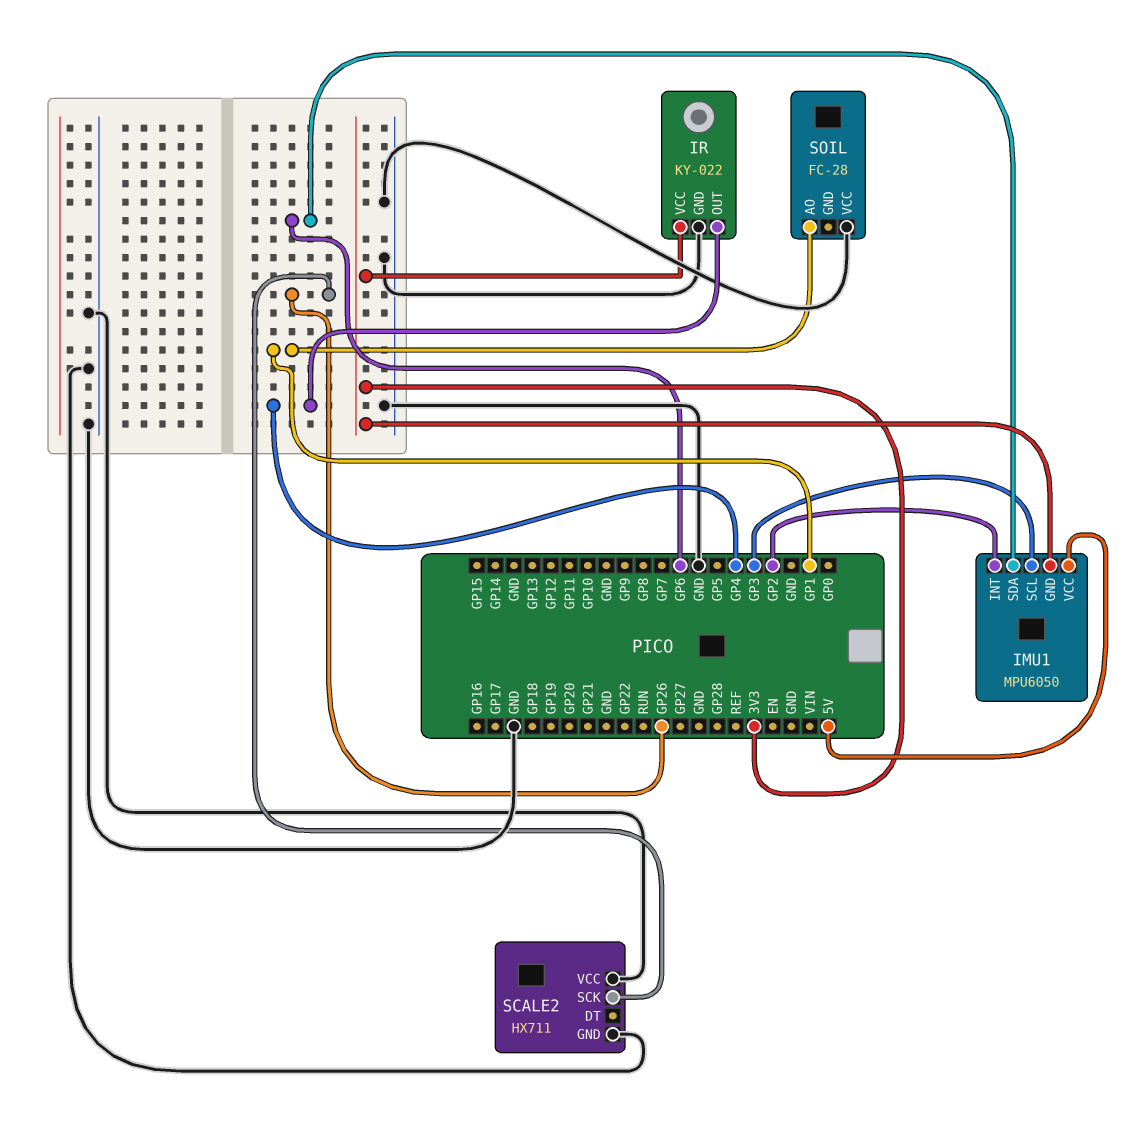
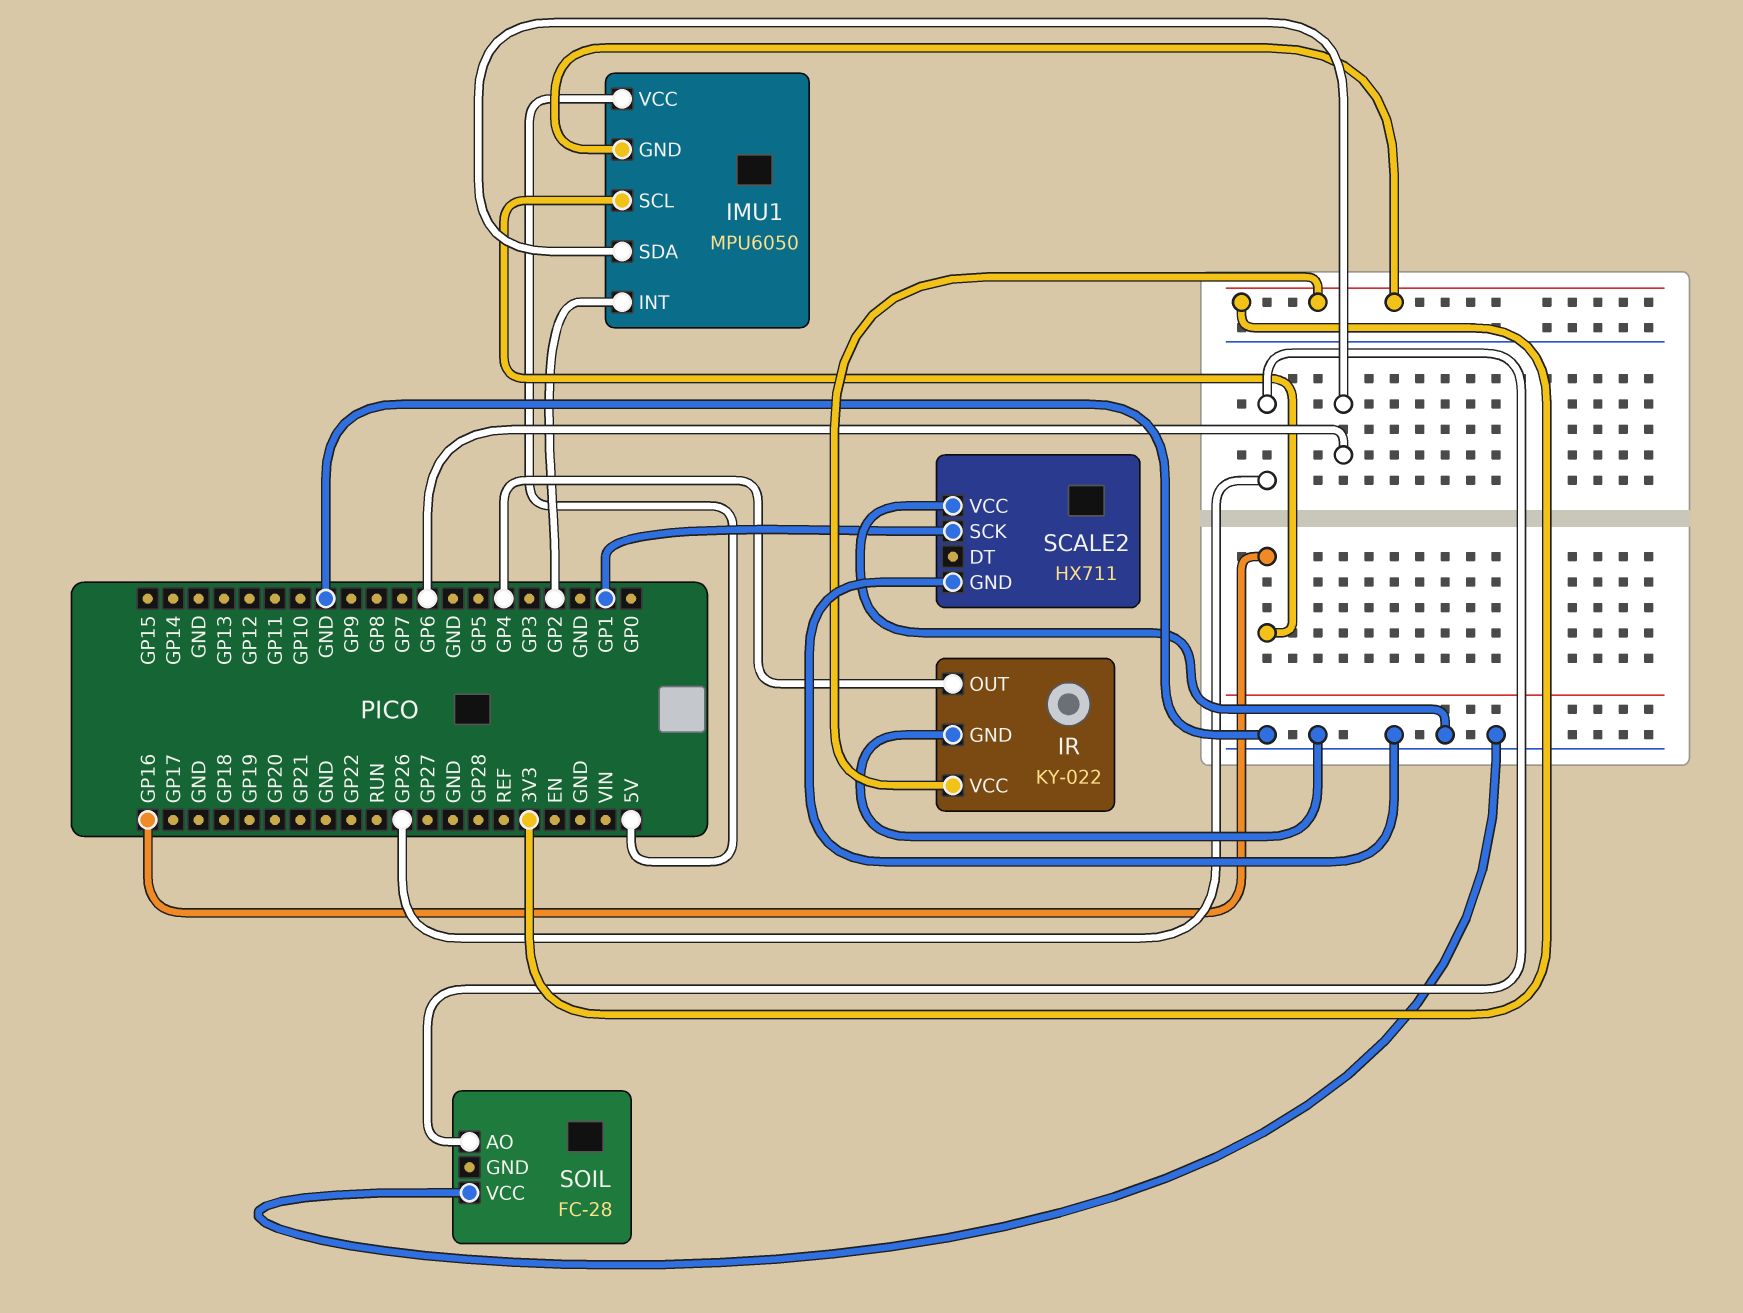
IMU1 pin SCL: GP3 -> GP16
SCALE2 pin SCK: GP26 -> GP1
SOIL pin AO: GP1 -> GP26

